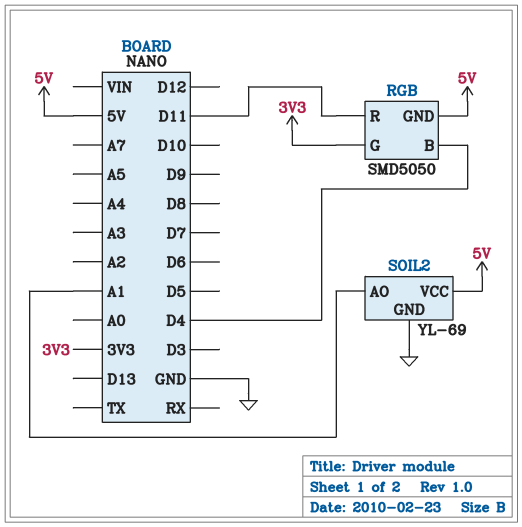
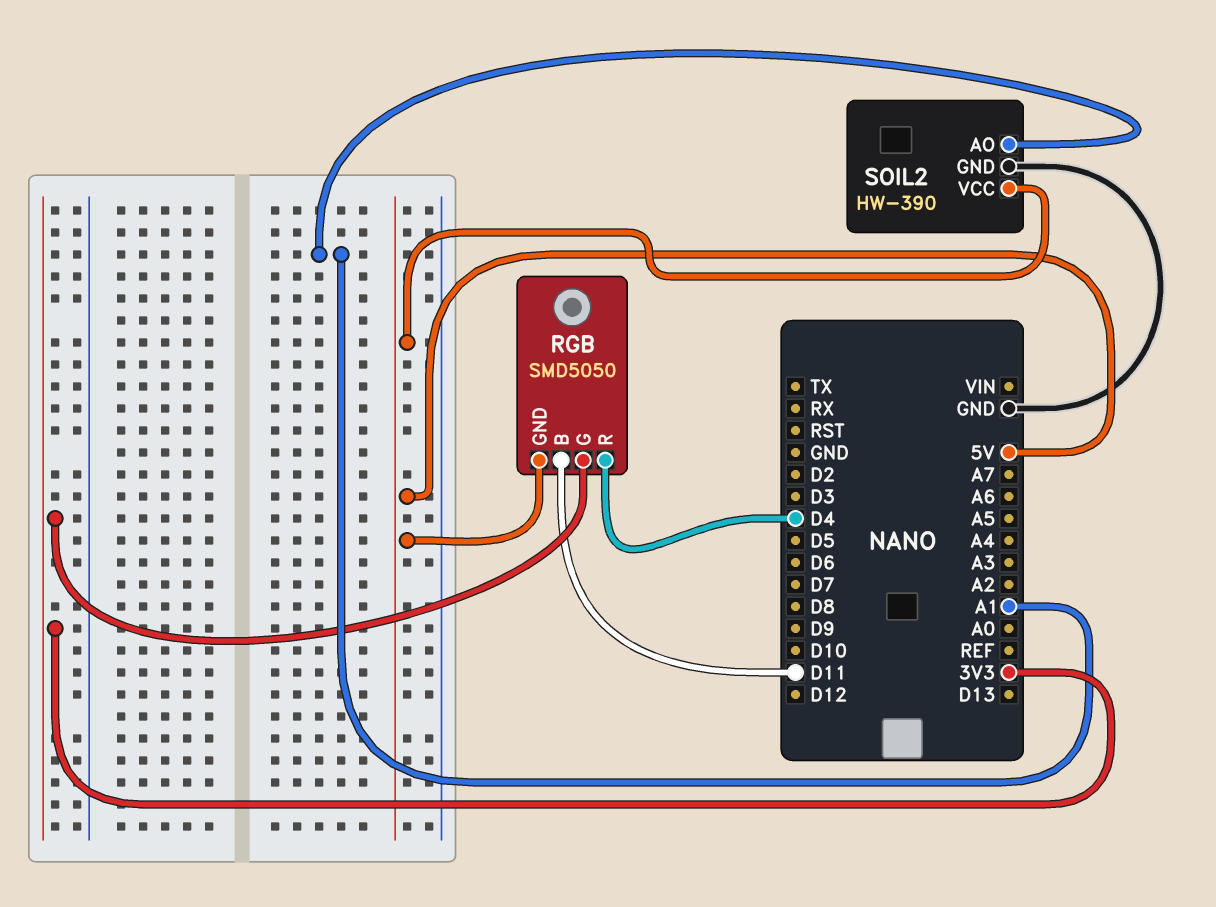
RGB pin B: D4 -> D11
RGB pin R: D11 -> D4
SOIL2: YL-69 -> HW-390

